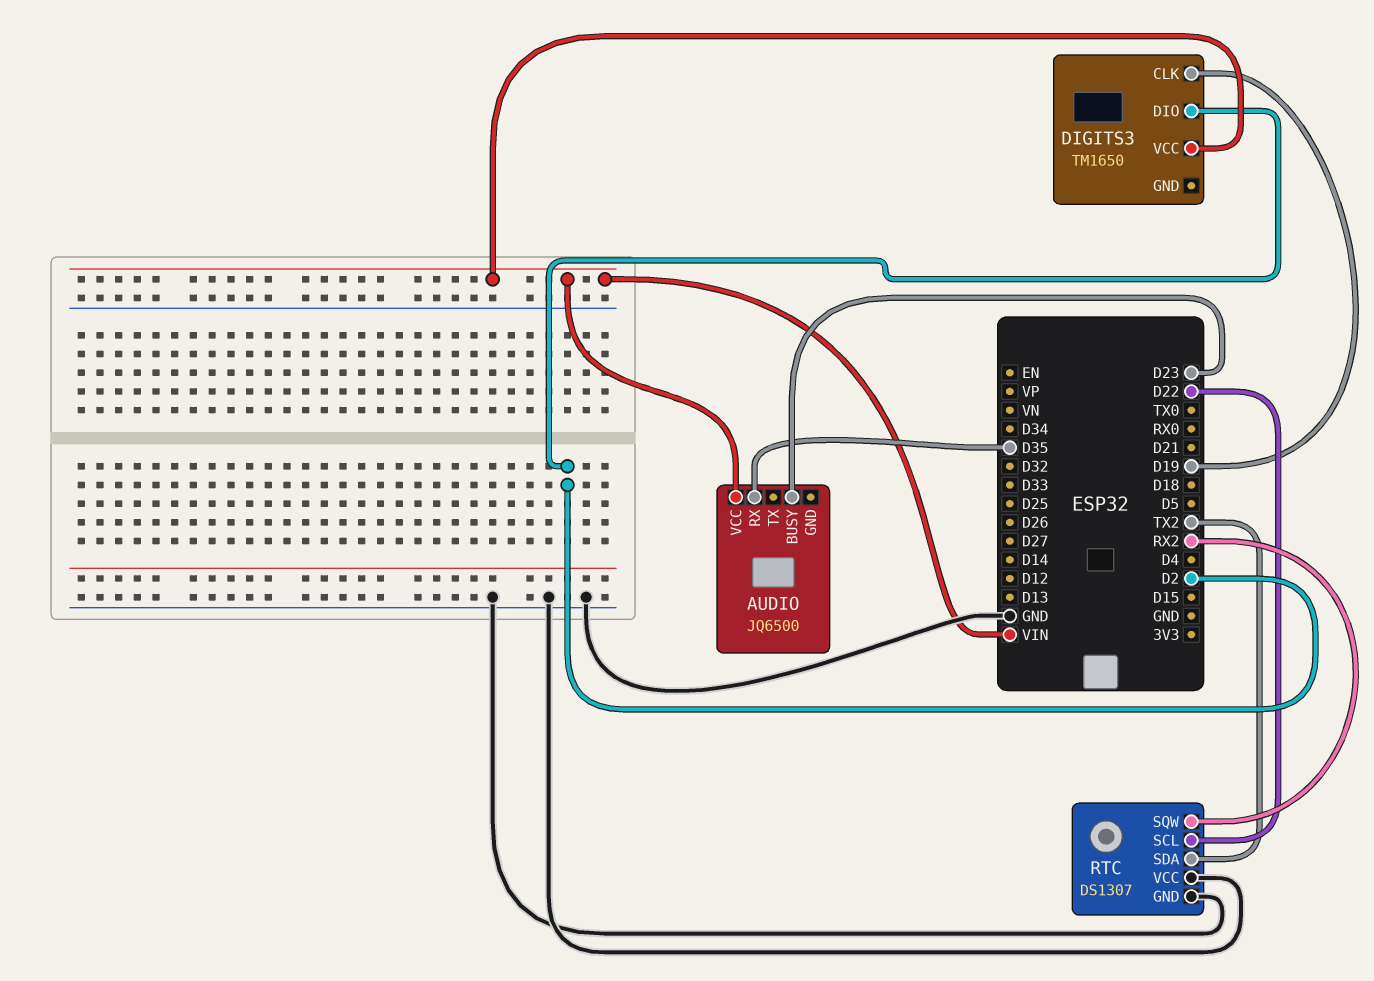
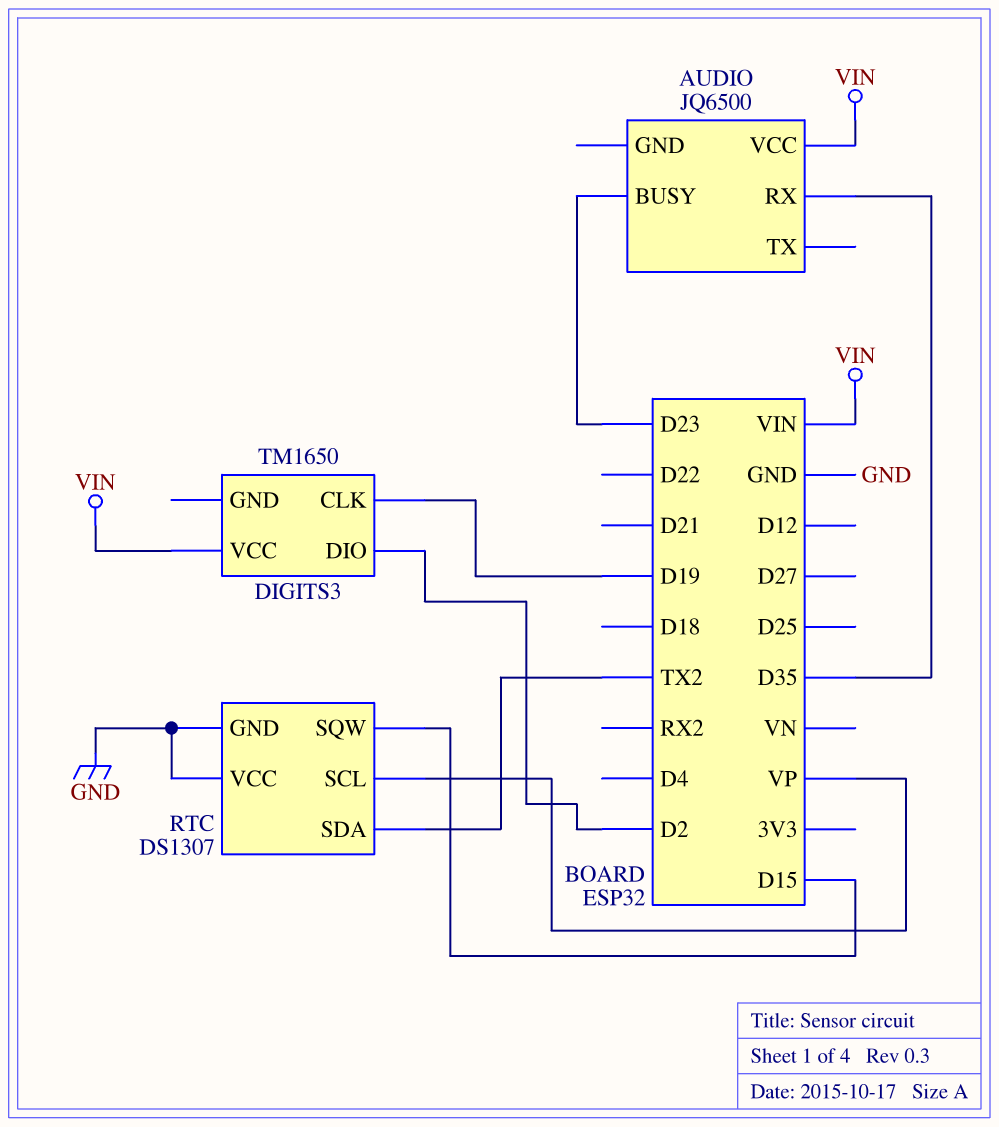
RTC pin SCL: D22 -> VP
RTC pin SQW: RX2 -> D15

